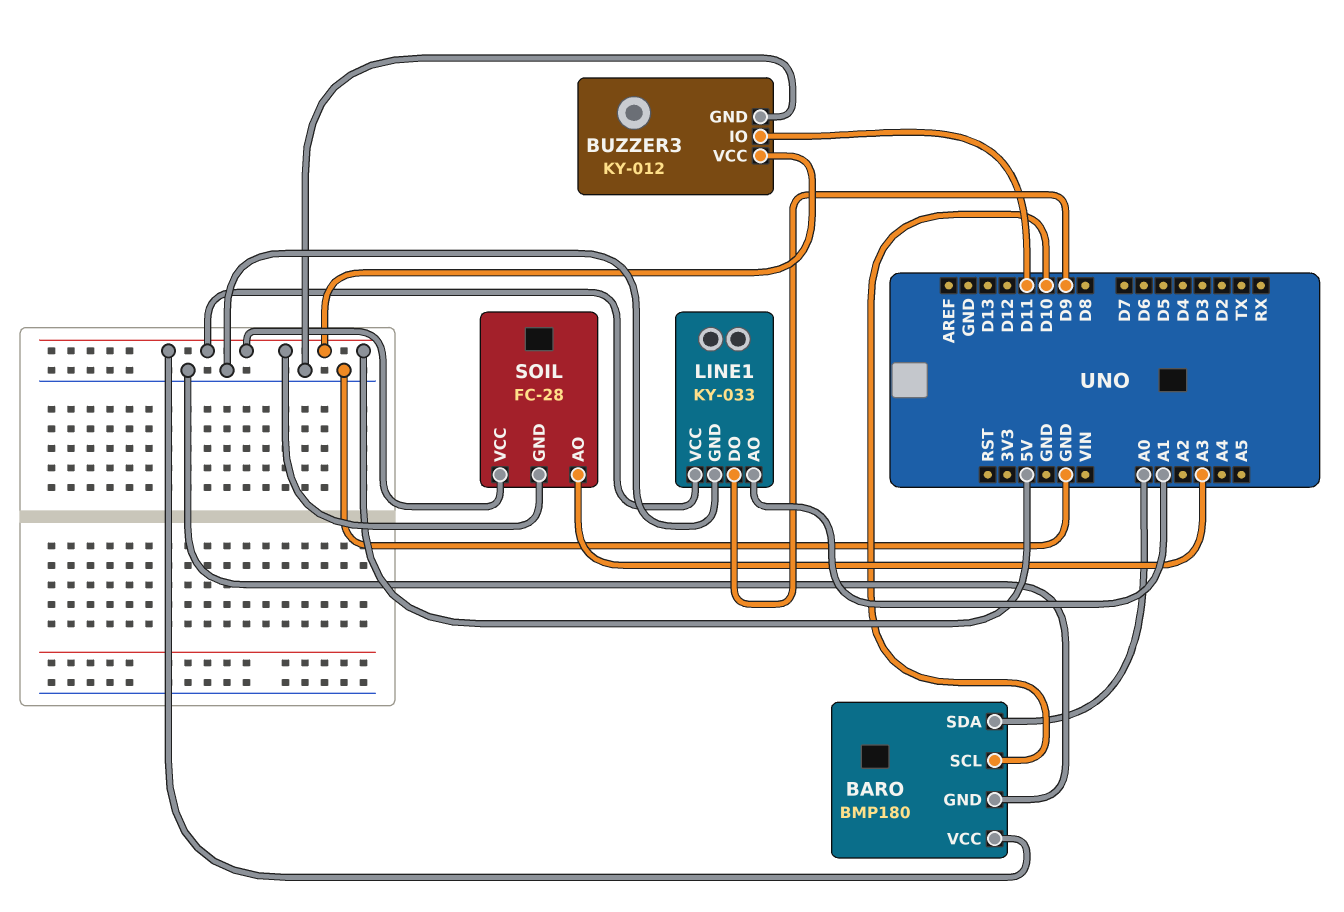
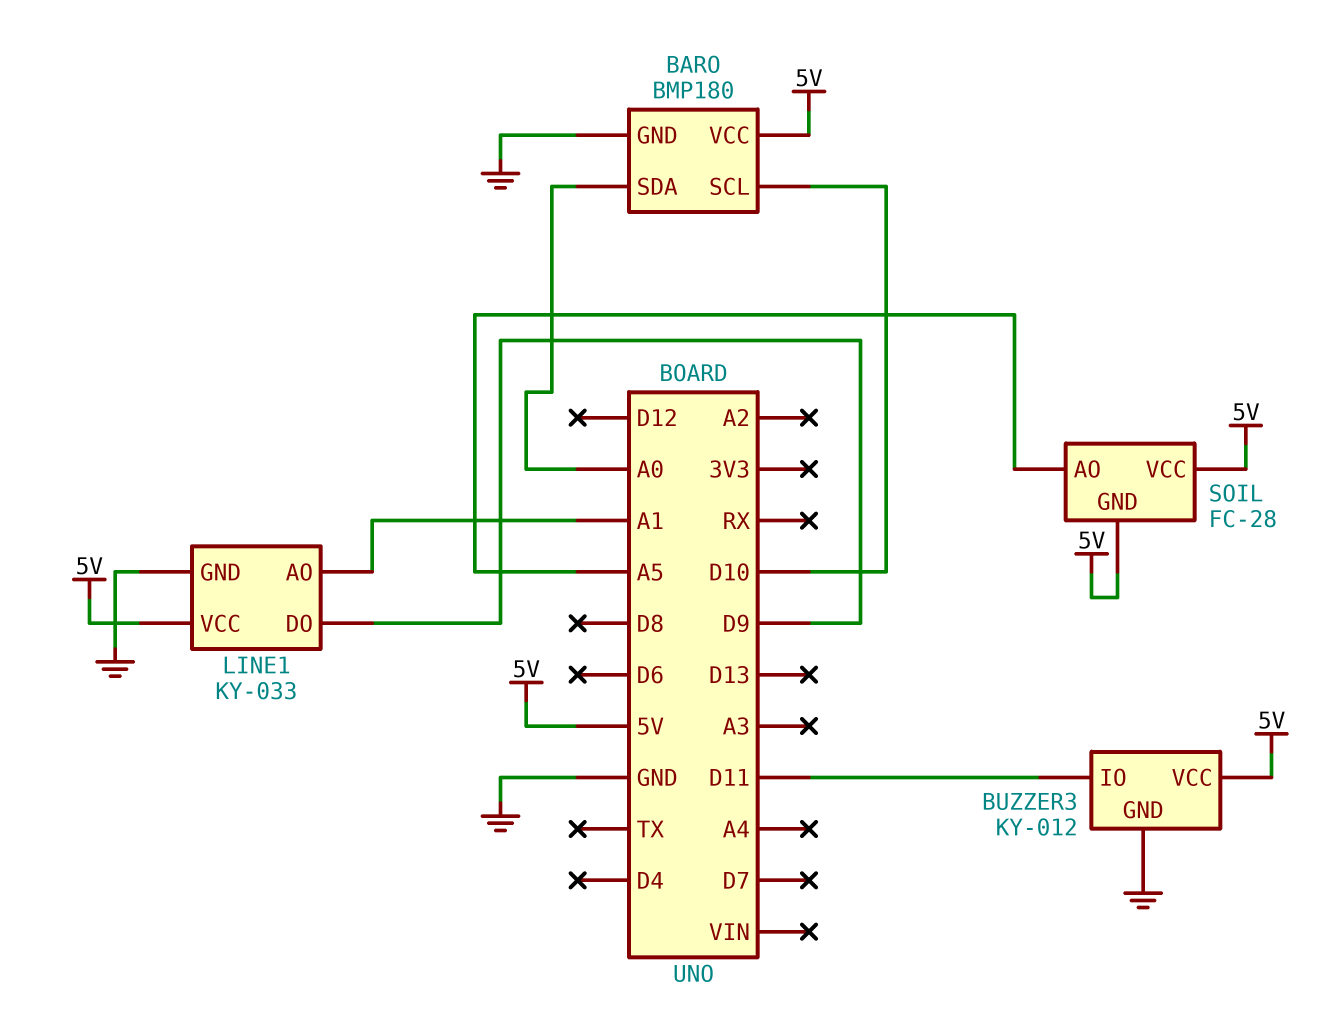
SOIL pin AO: A3 -> A5

